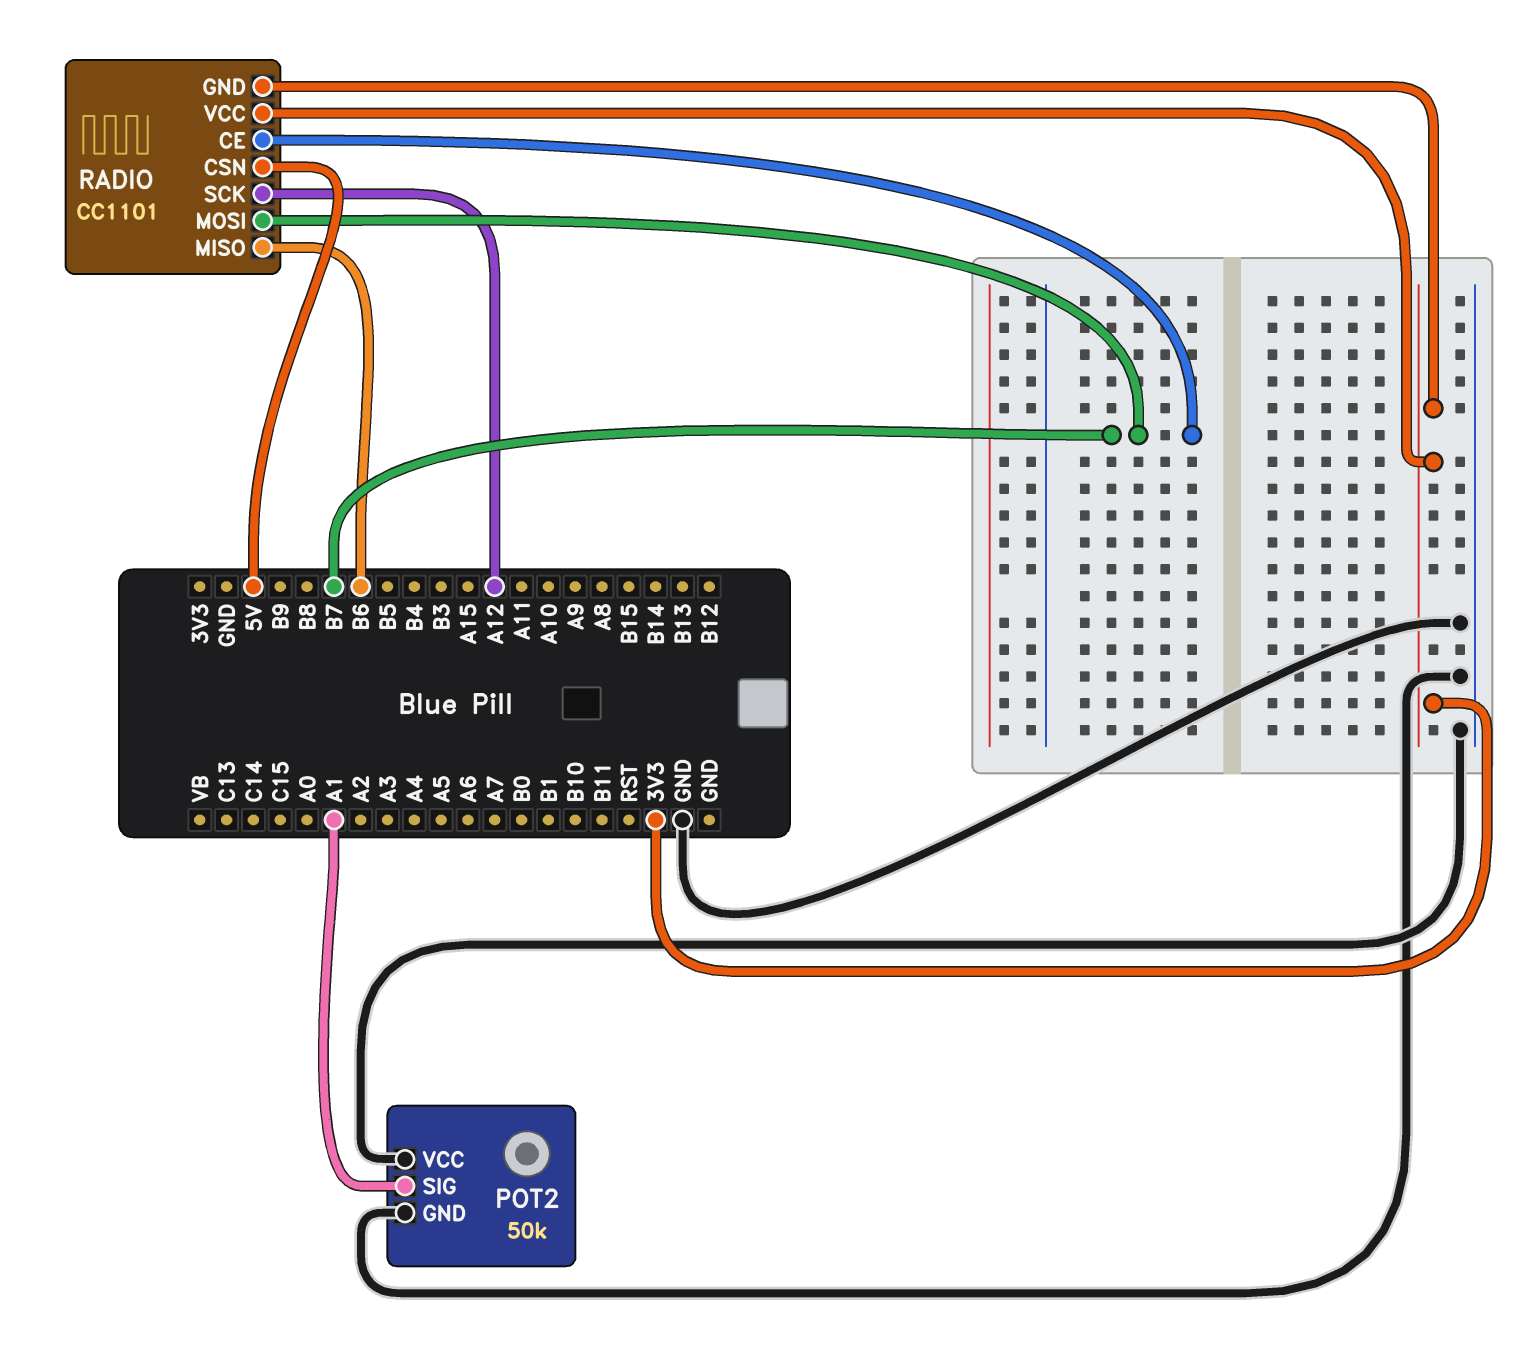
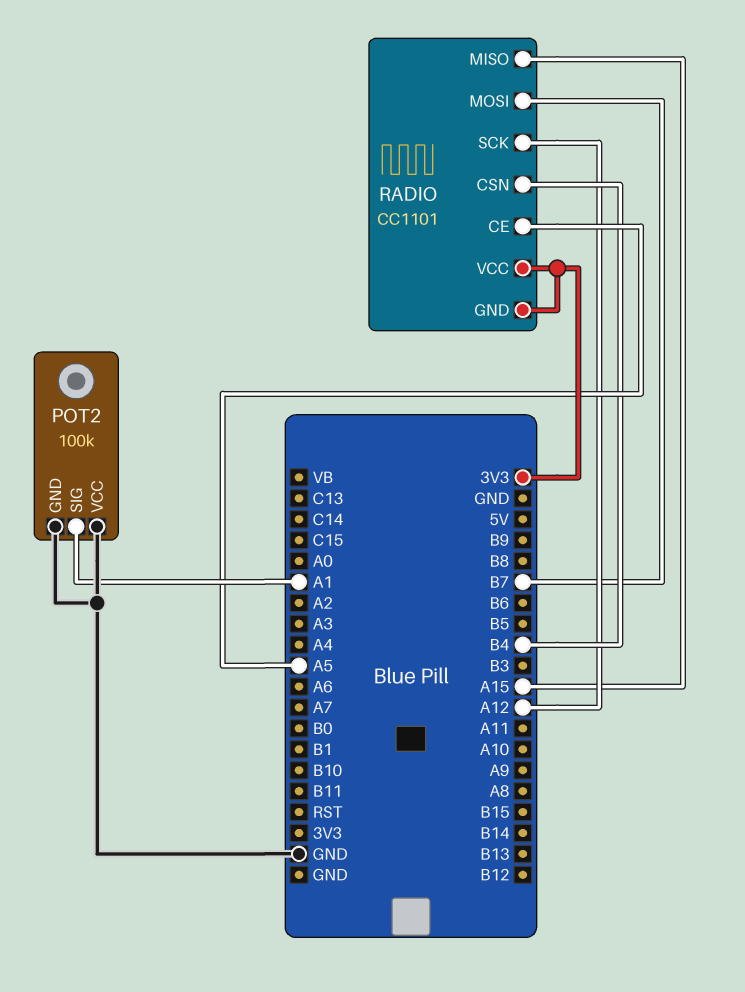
POT2: 50k -> 100k
RADIO pin CE: B7 -> A5
RADIO pin CSN: 5V -> B4
RADIO pin MISO: B6 -> A15

